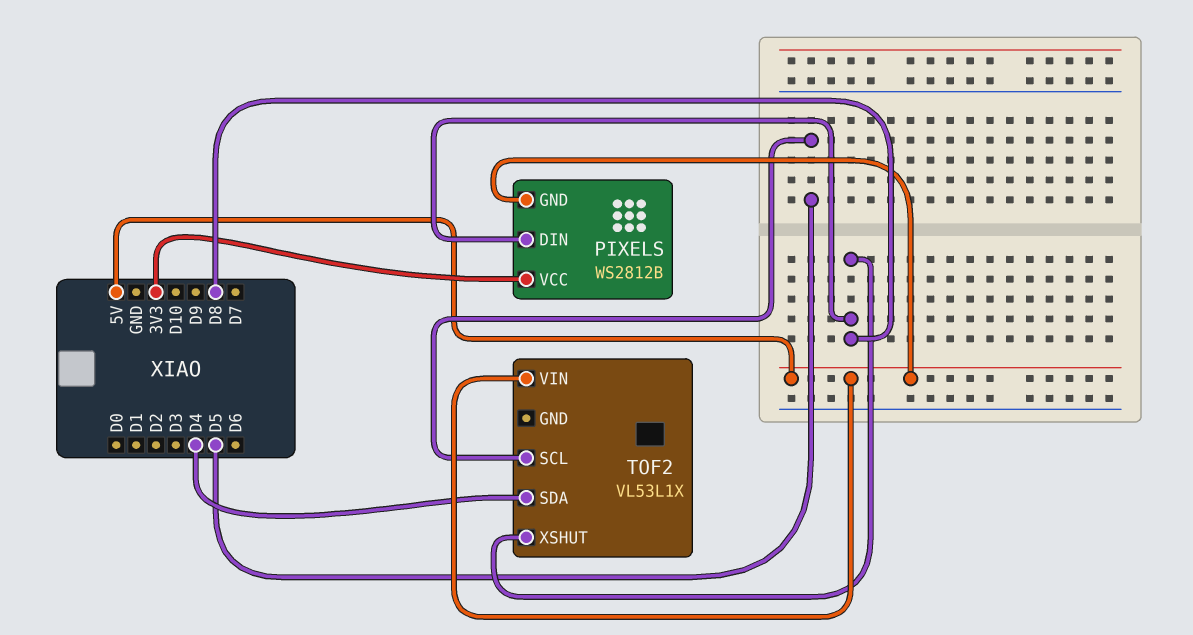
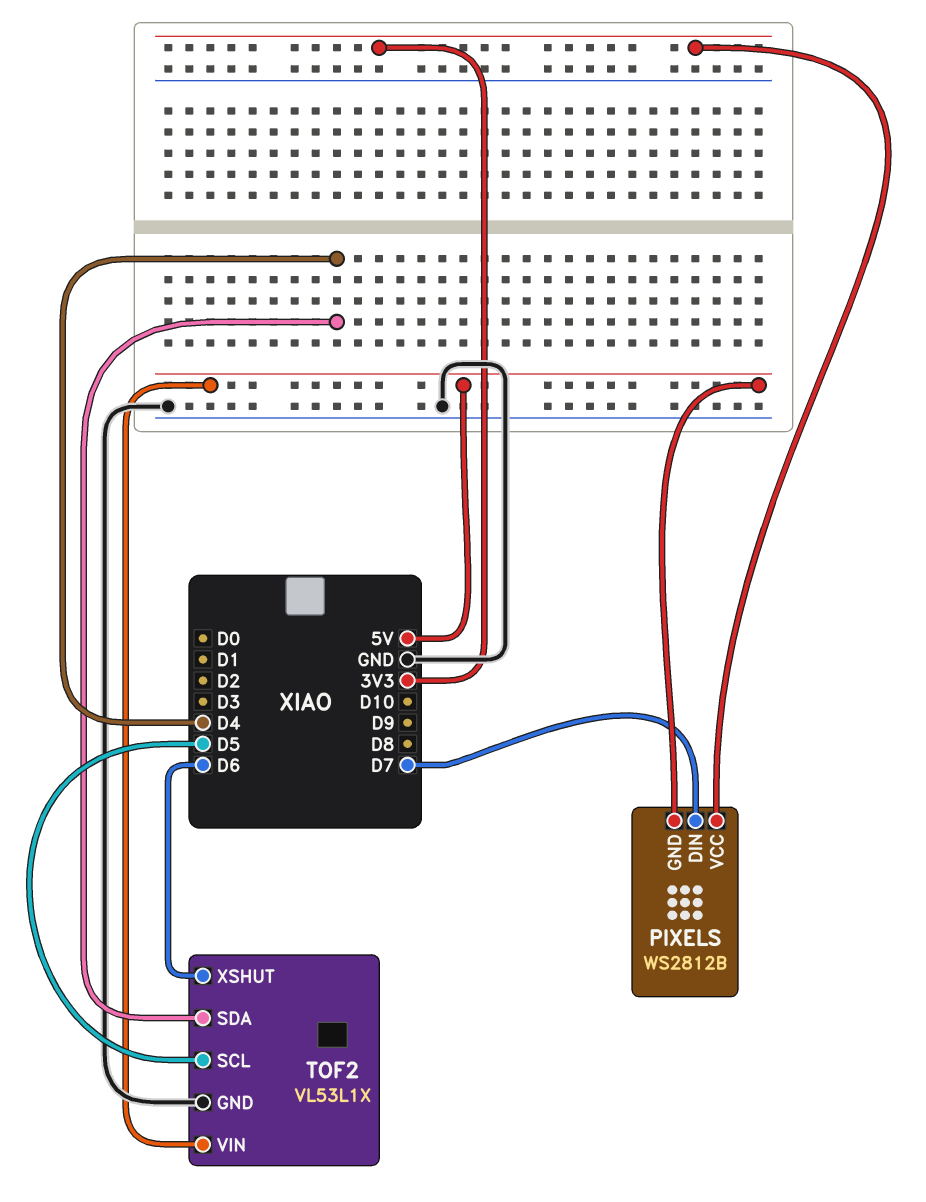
PIXELS pin DIN: D8 -> D7
TOF2 pin GND: none -> GND
TOF2 pin XSHUT: D8 -> D6

